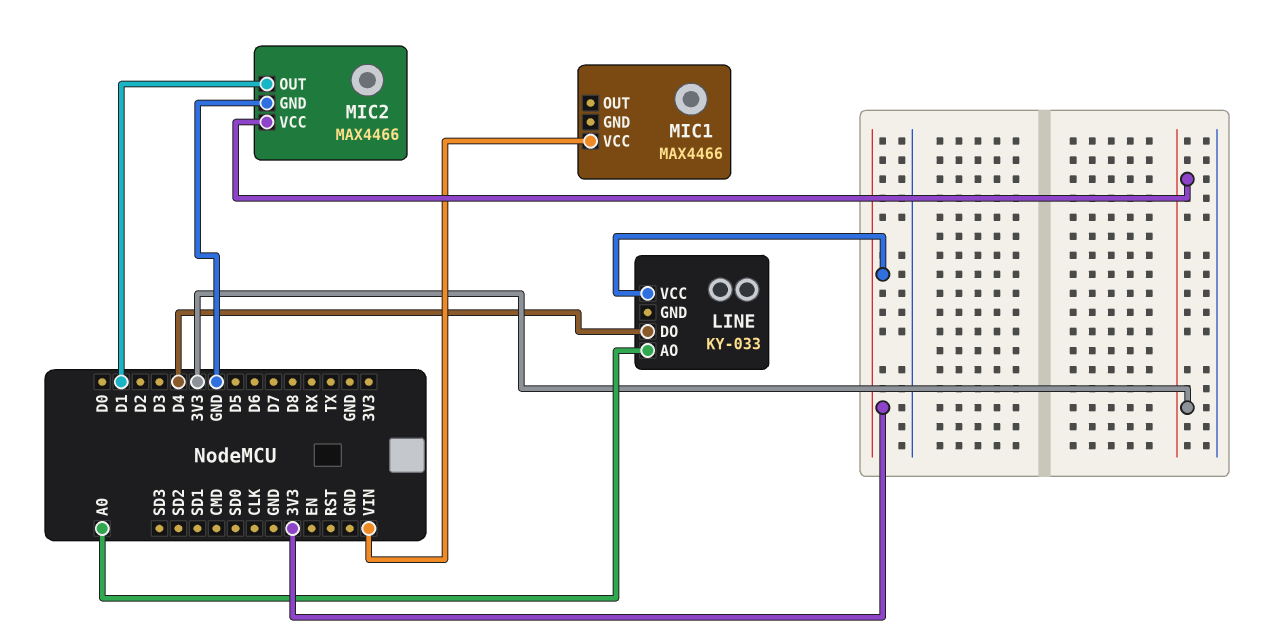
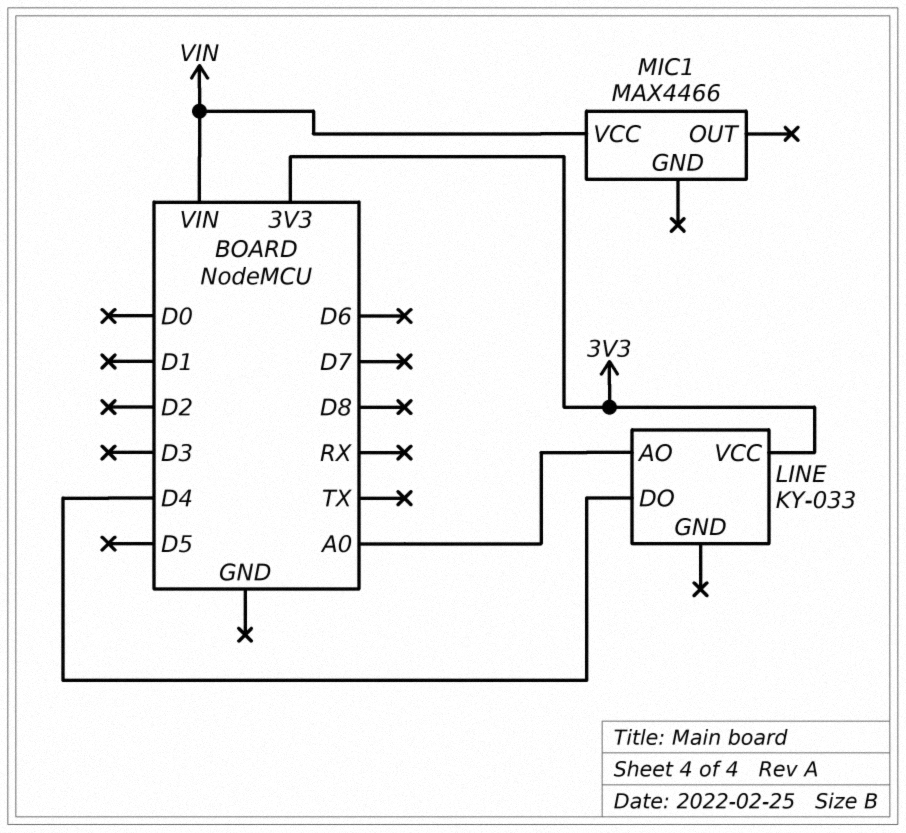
MIC2: MAX4466 -> none
MIC2 pin GND: GND -> none
MIC2 pin OUT: D1 -> none
MIC2 pin VCC: 3V3 -> none

